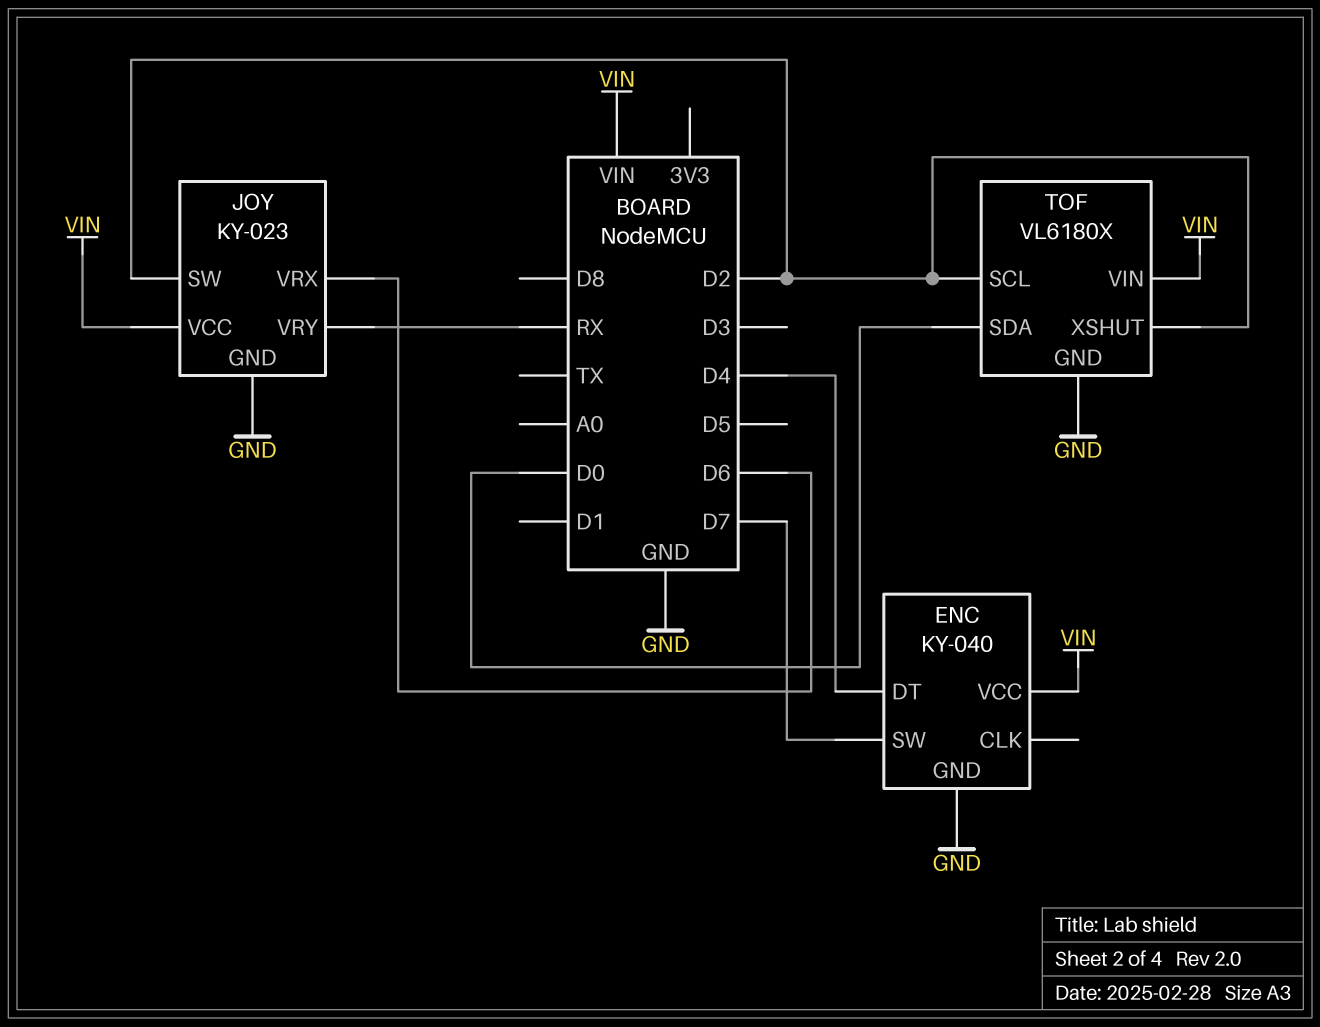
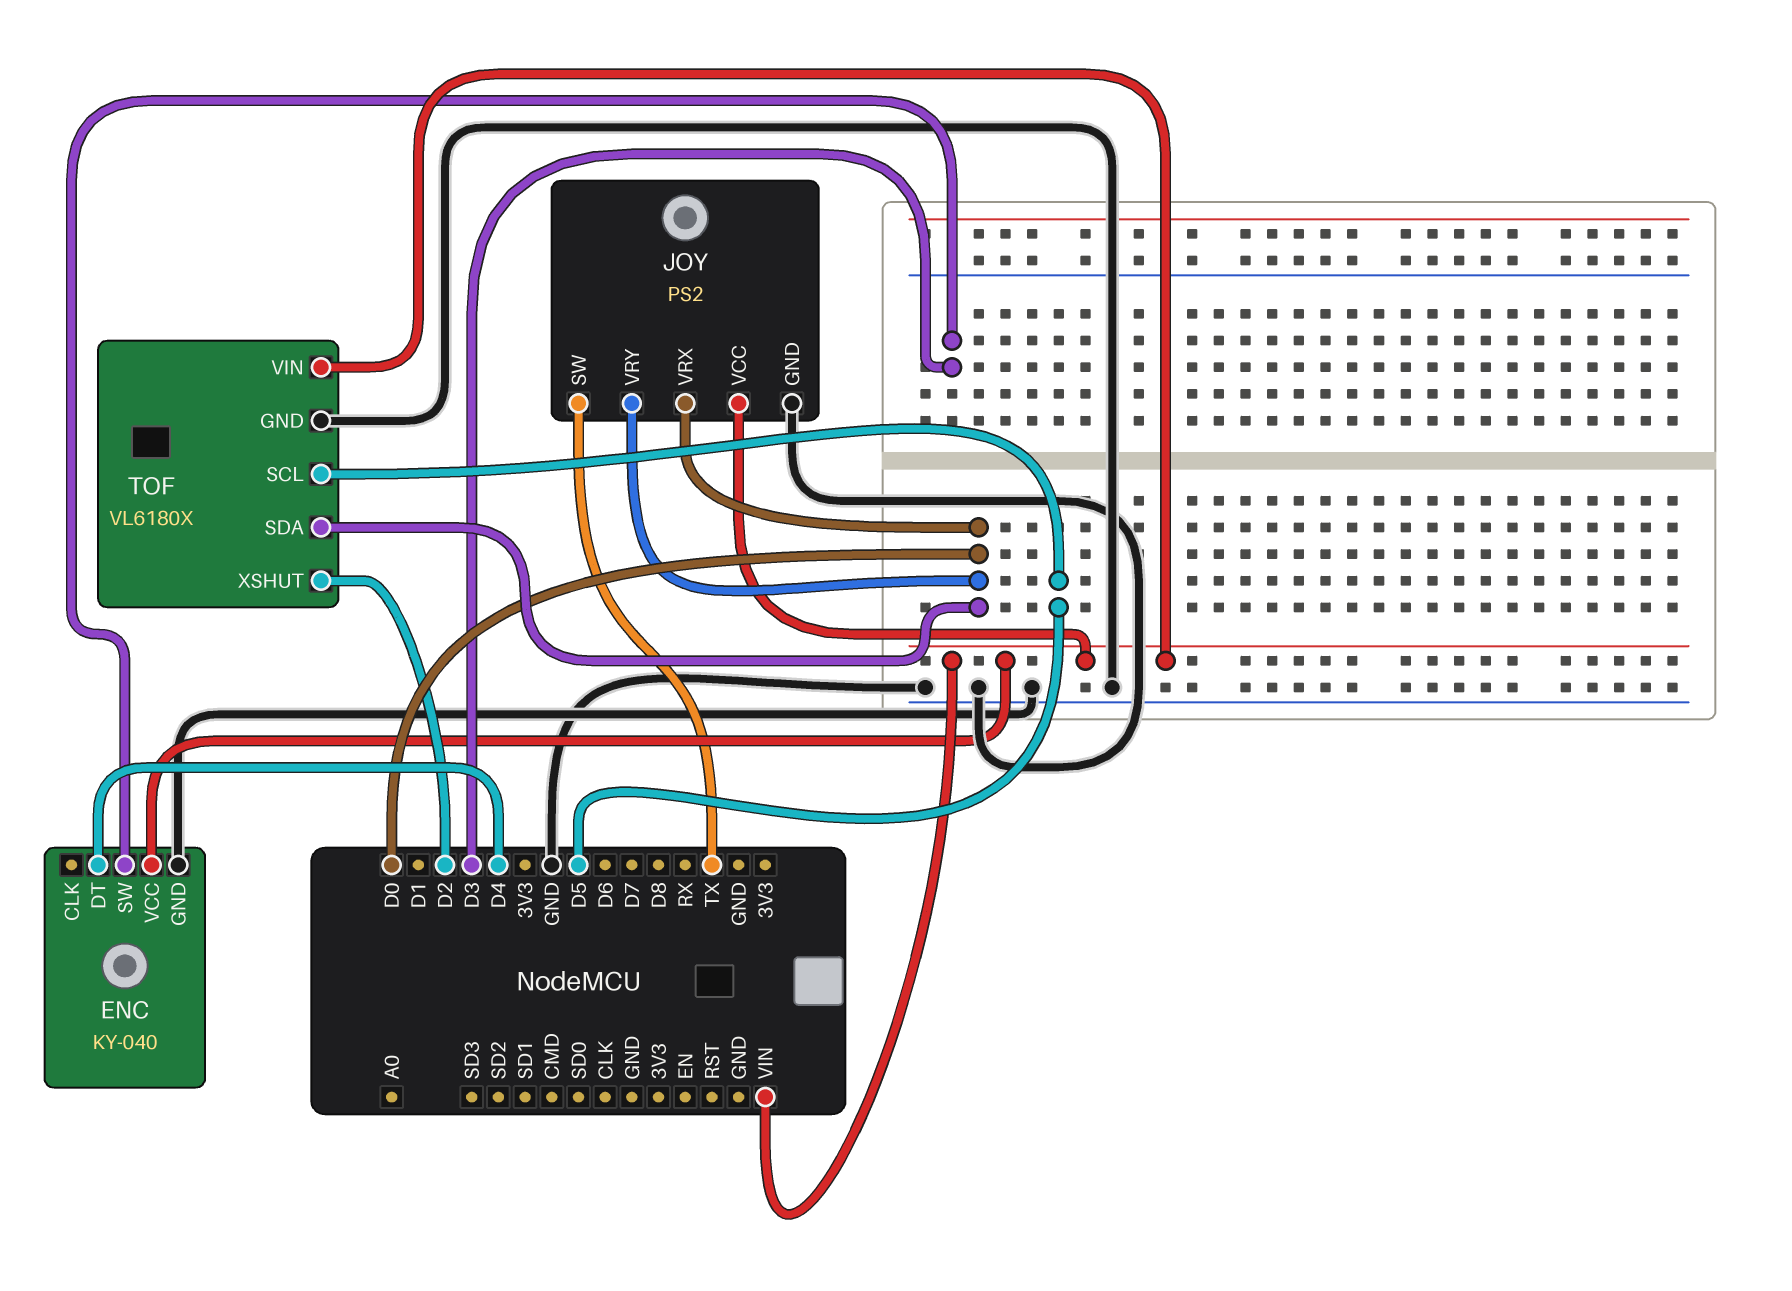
ENC pin SW: D7 -> D3
JOY: KY-023 -> PS2
JOY pin SW: D2 -> TX
JOY pin VRX: D6 -> D0
JOY pin VRY: RX -> D0
TOF pin SCL: D2 -> D5

